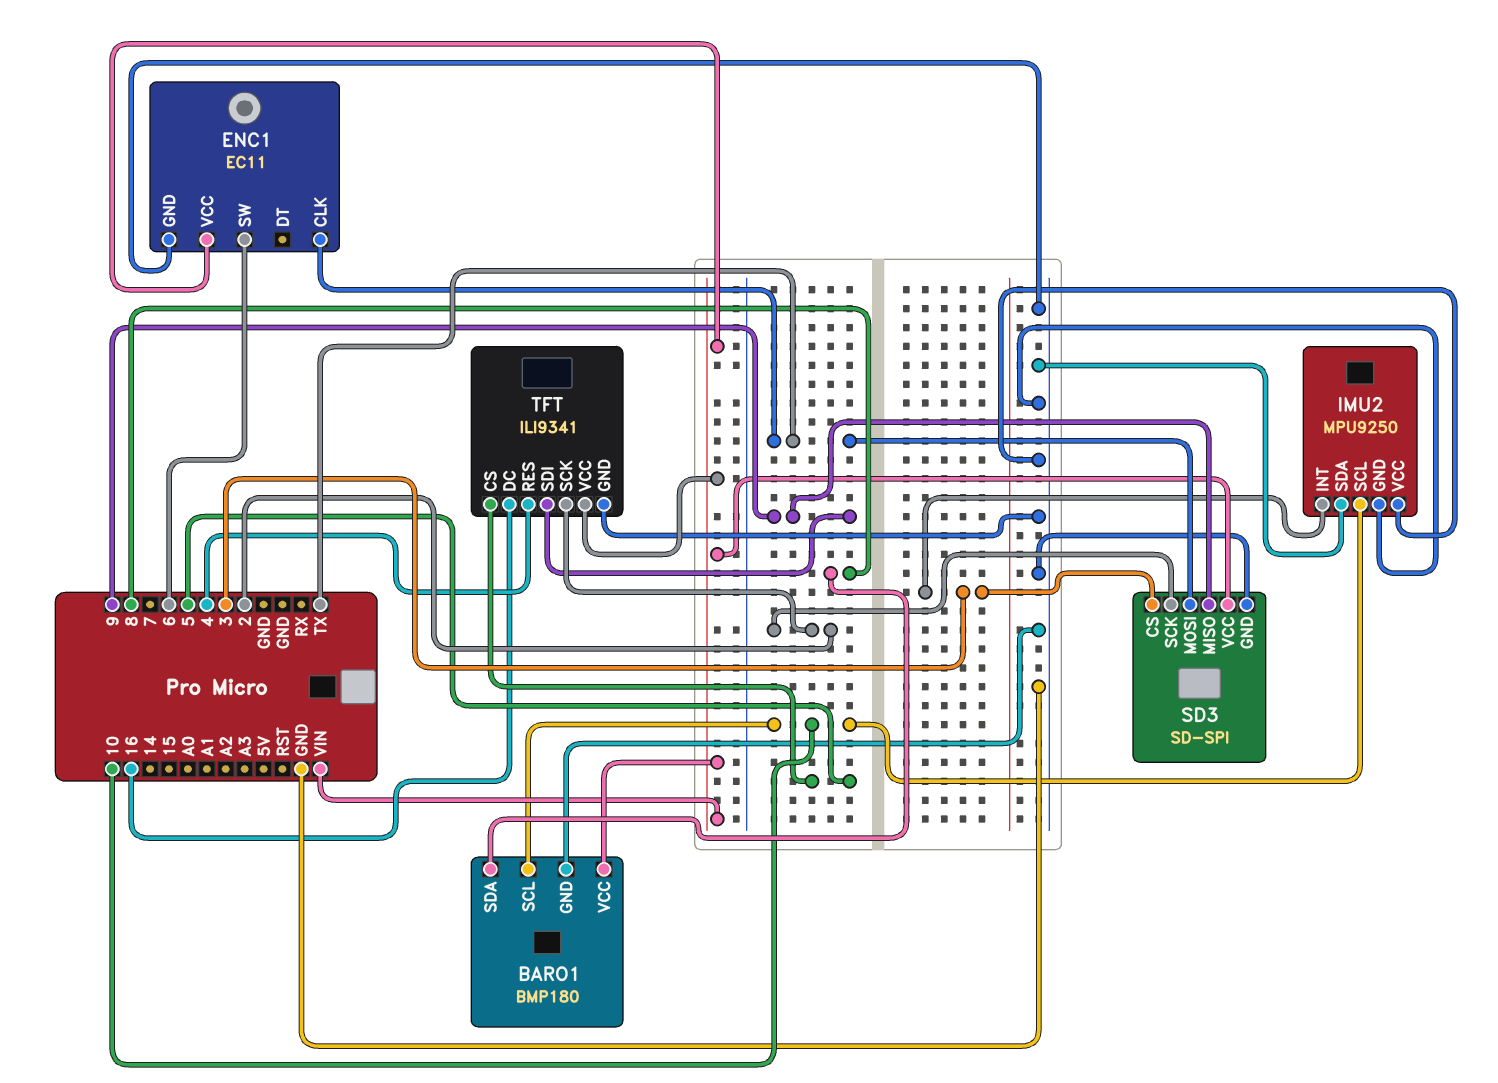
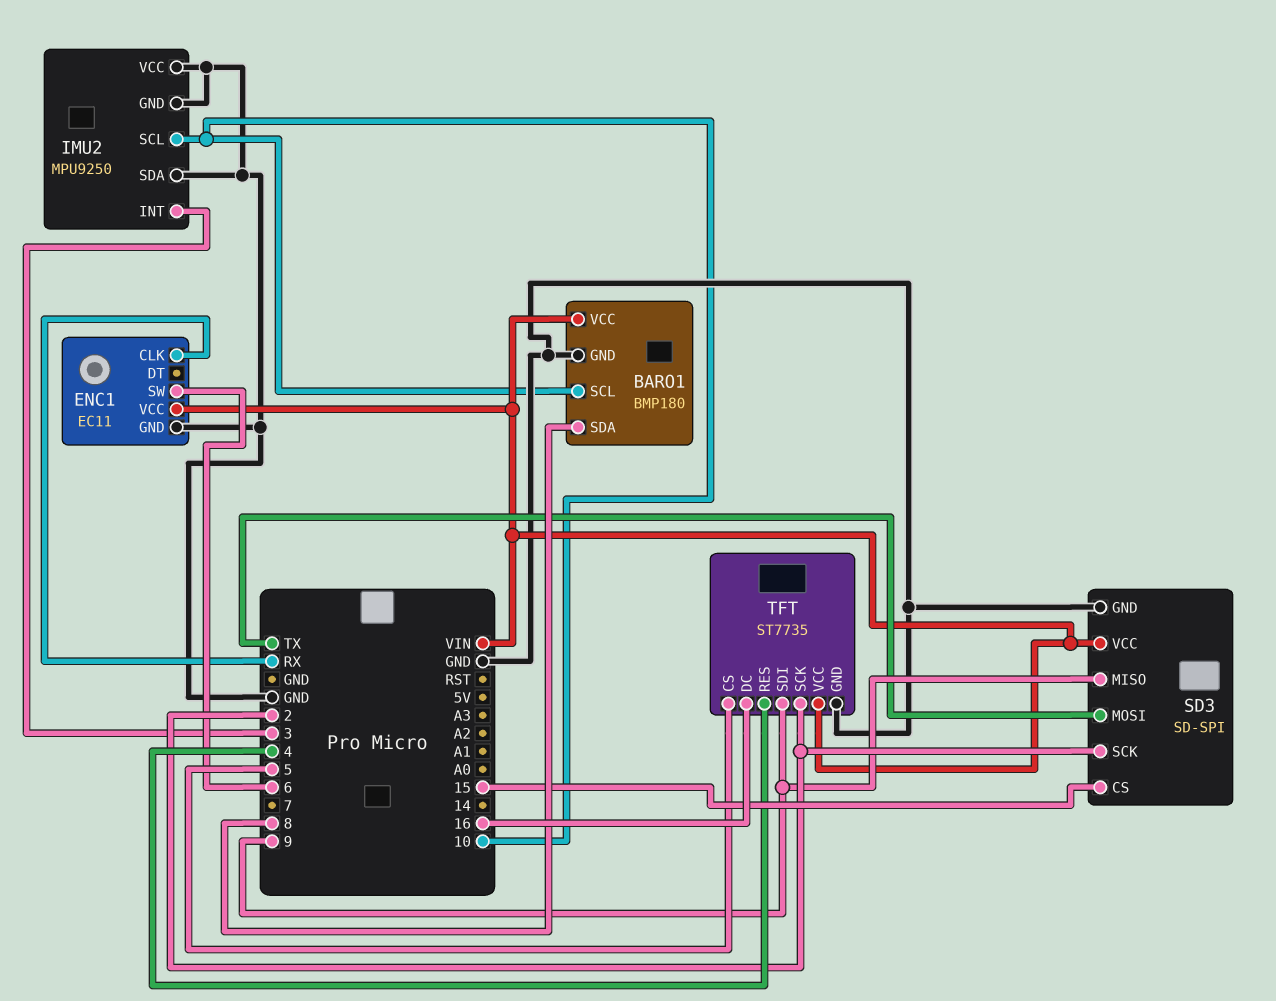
ENC1 pin CLK: TX -> RX
SD3 pin CS: 3 -> 15
TFT: ILI9341 -> ST7735

